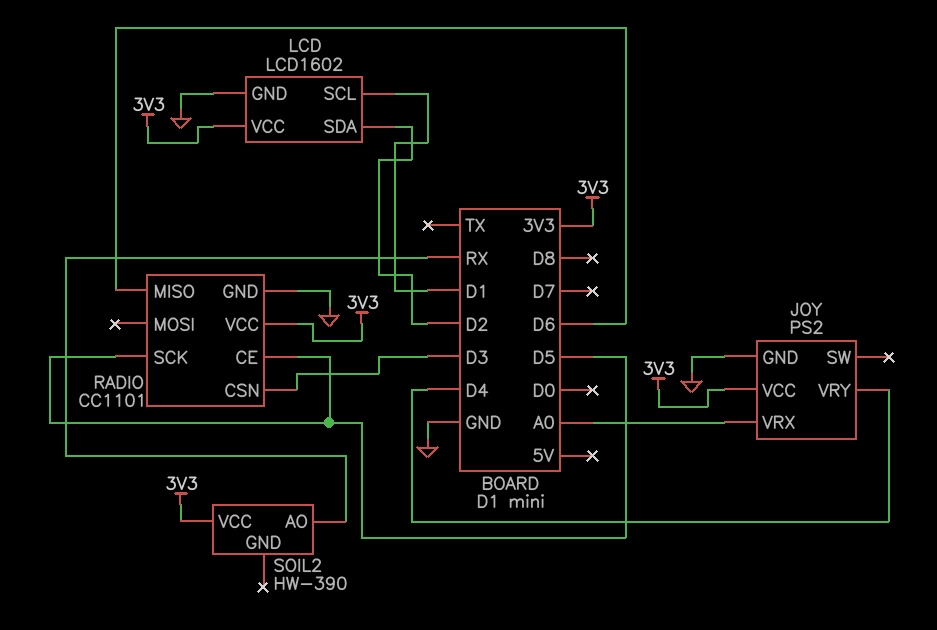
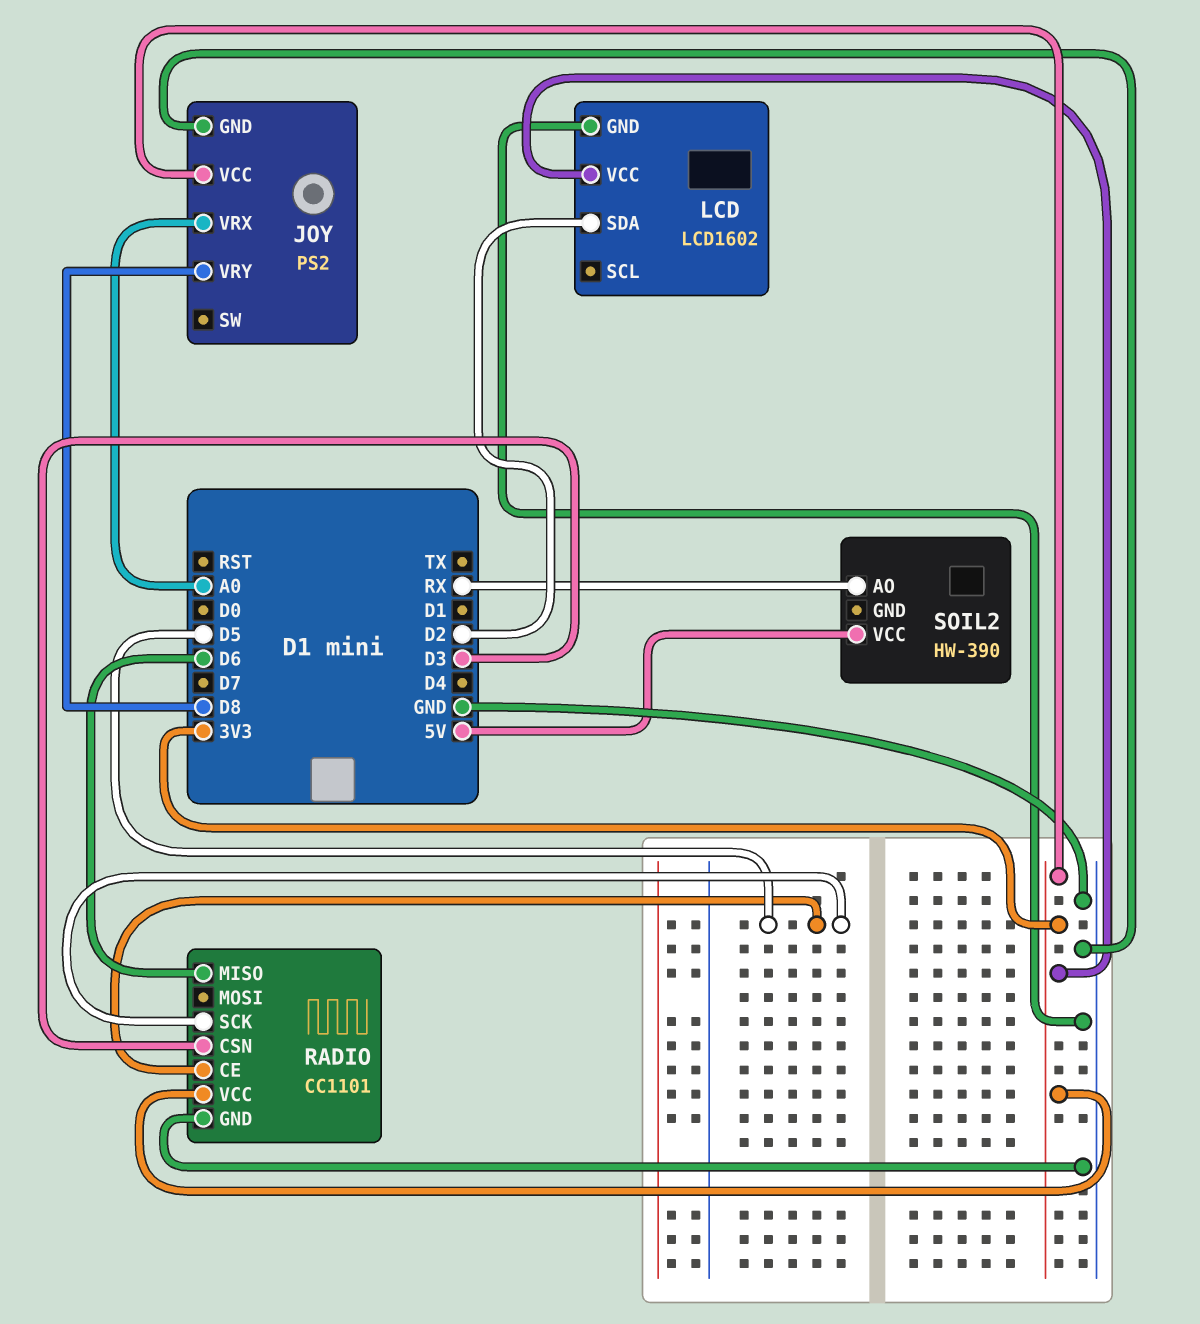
JOY pin VRY: D4 -> D8
LCD pin SCL: D1 -> none
SOIL2 pin VCC: 3V3 -> 5V

